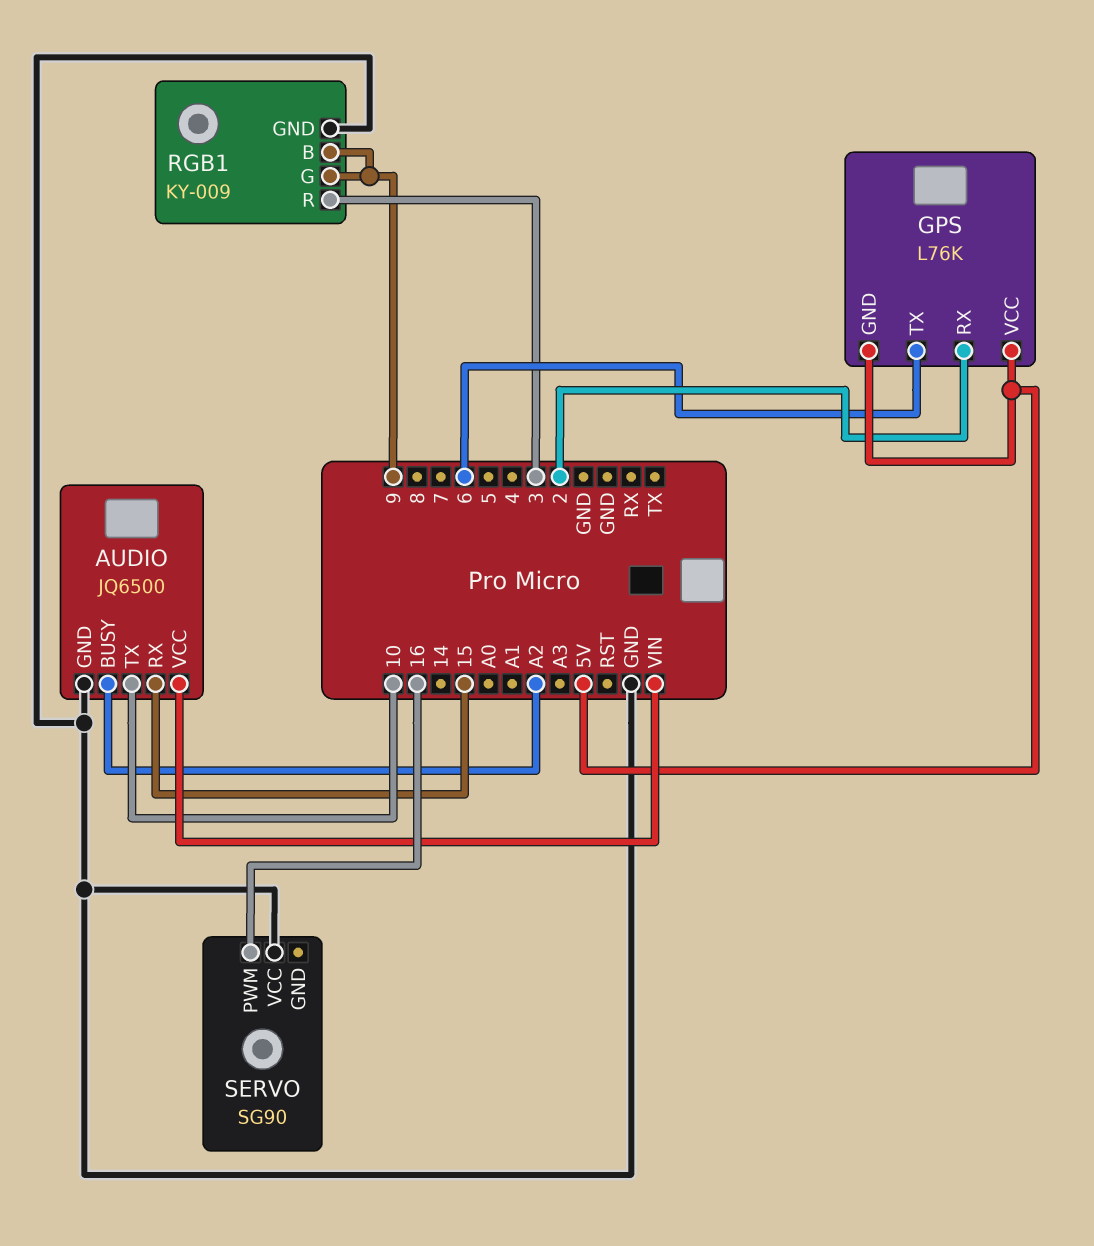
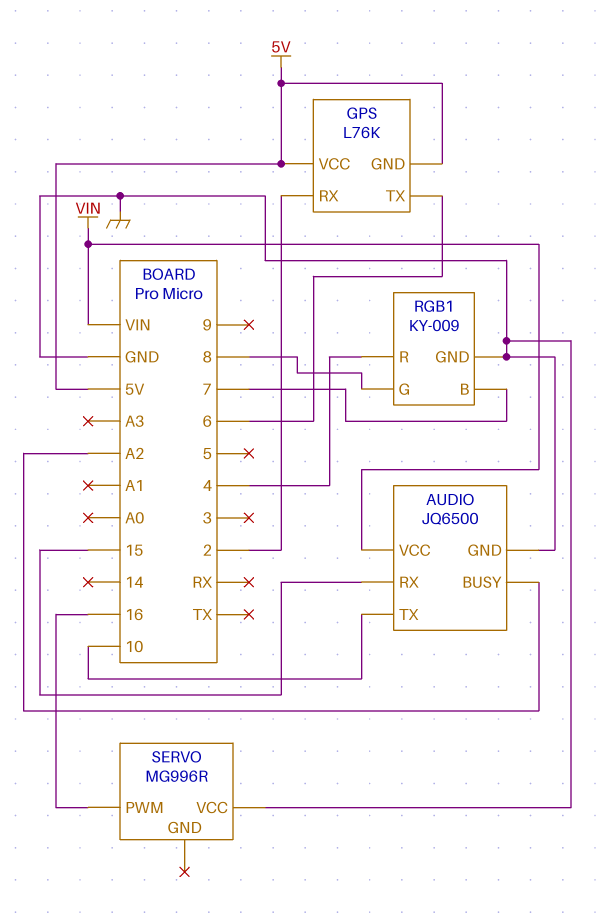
RGB1 pin B: 9 -> 7
RGB1 pin G: 9 -> 8
RGB1 pin R: 3 -> 4
SERVO: SG90 -> MG996R

